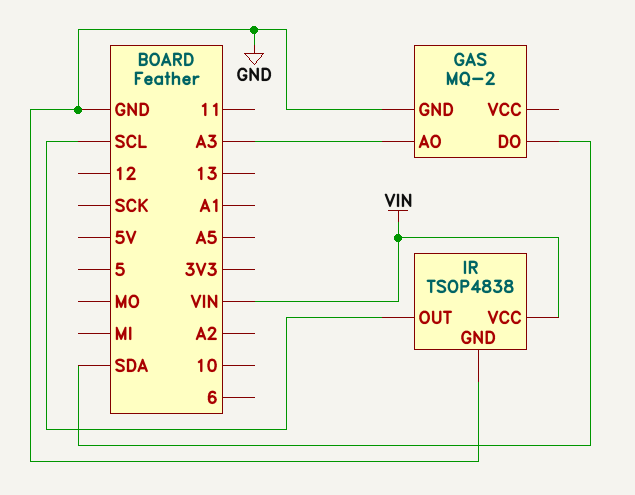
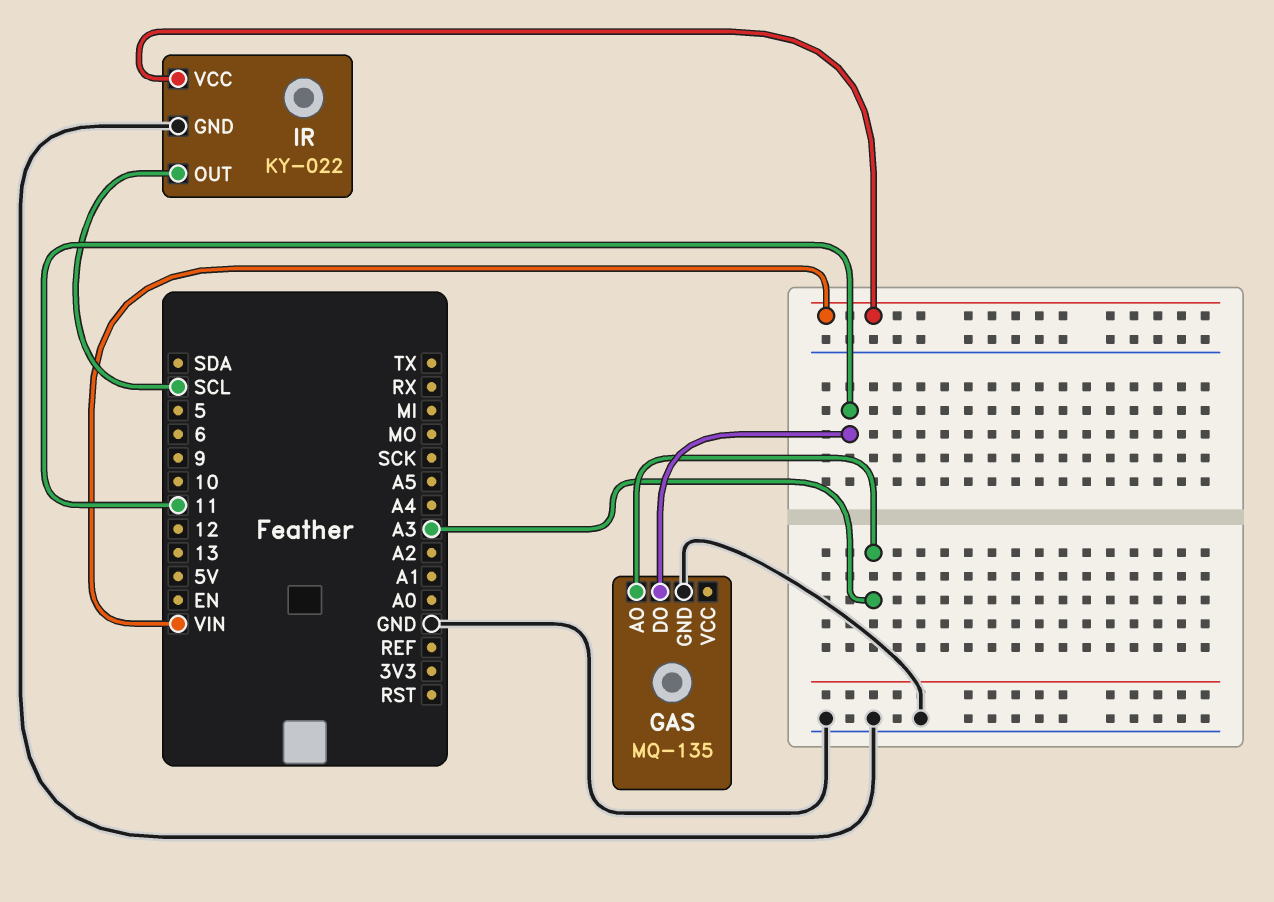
GAS: MQ-2 -> MQ-135
GAS pin DO: SDA -> 11
IR: TSOP4838 -> KY-022

